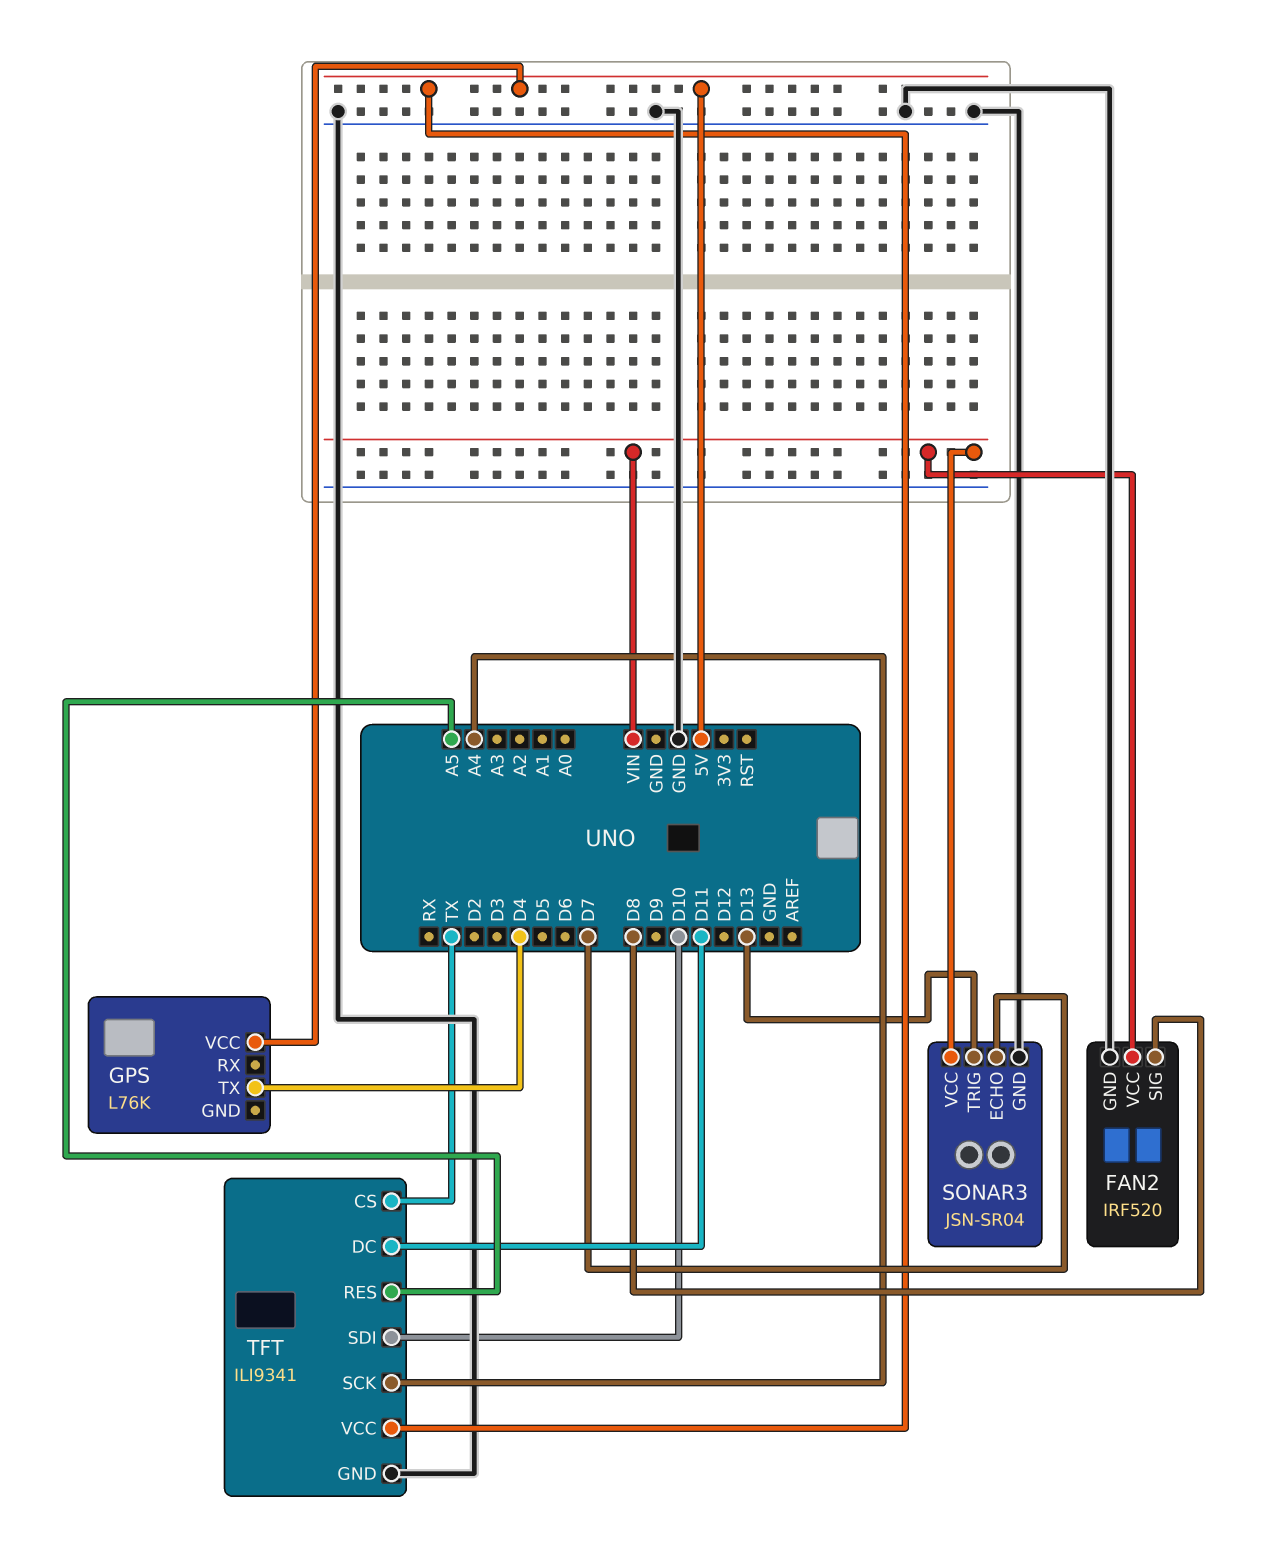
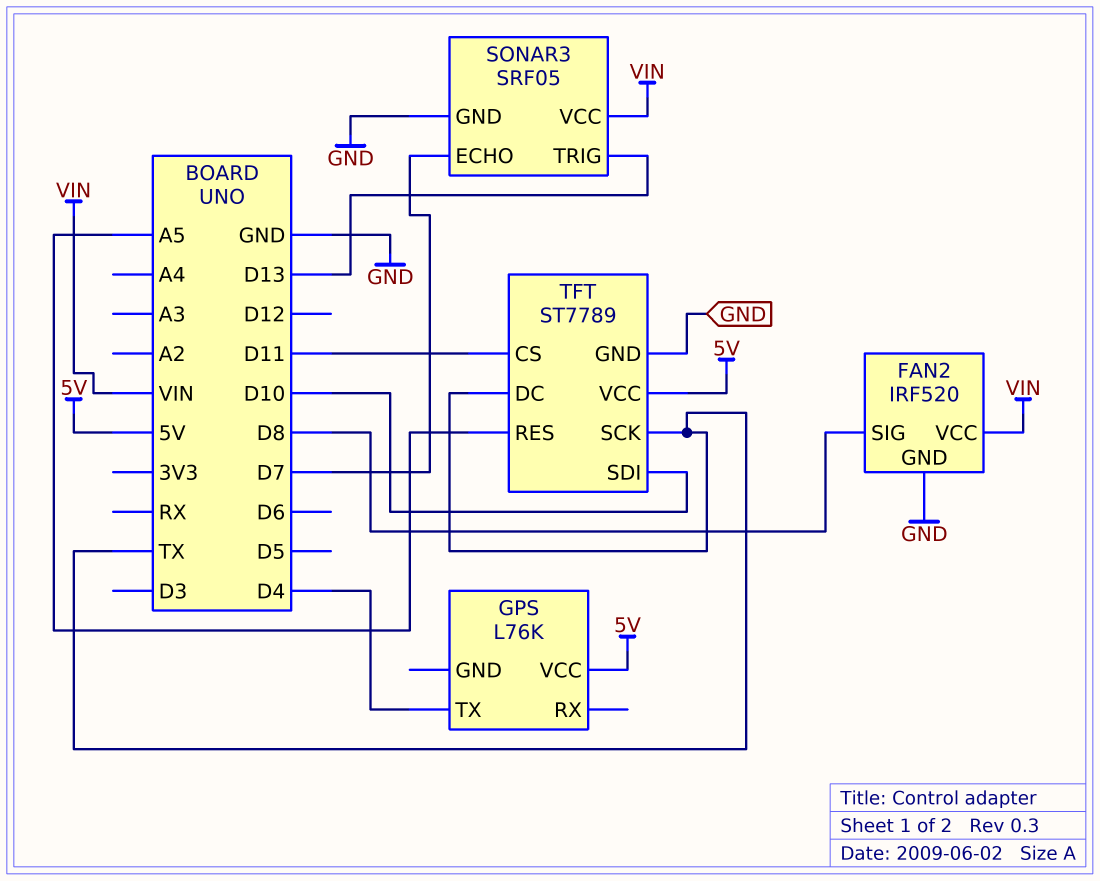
SONAR3: JSN-SR04 -> SRF05
TFT: ILI9341 -> ST7789
TFT pin CS: TX -> D11
TFT pin DC: D11 -> TX
TFT pin SCK: A4 -> TX

